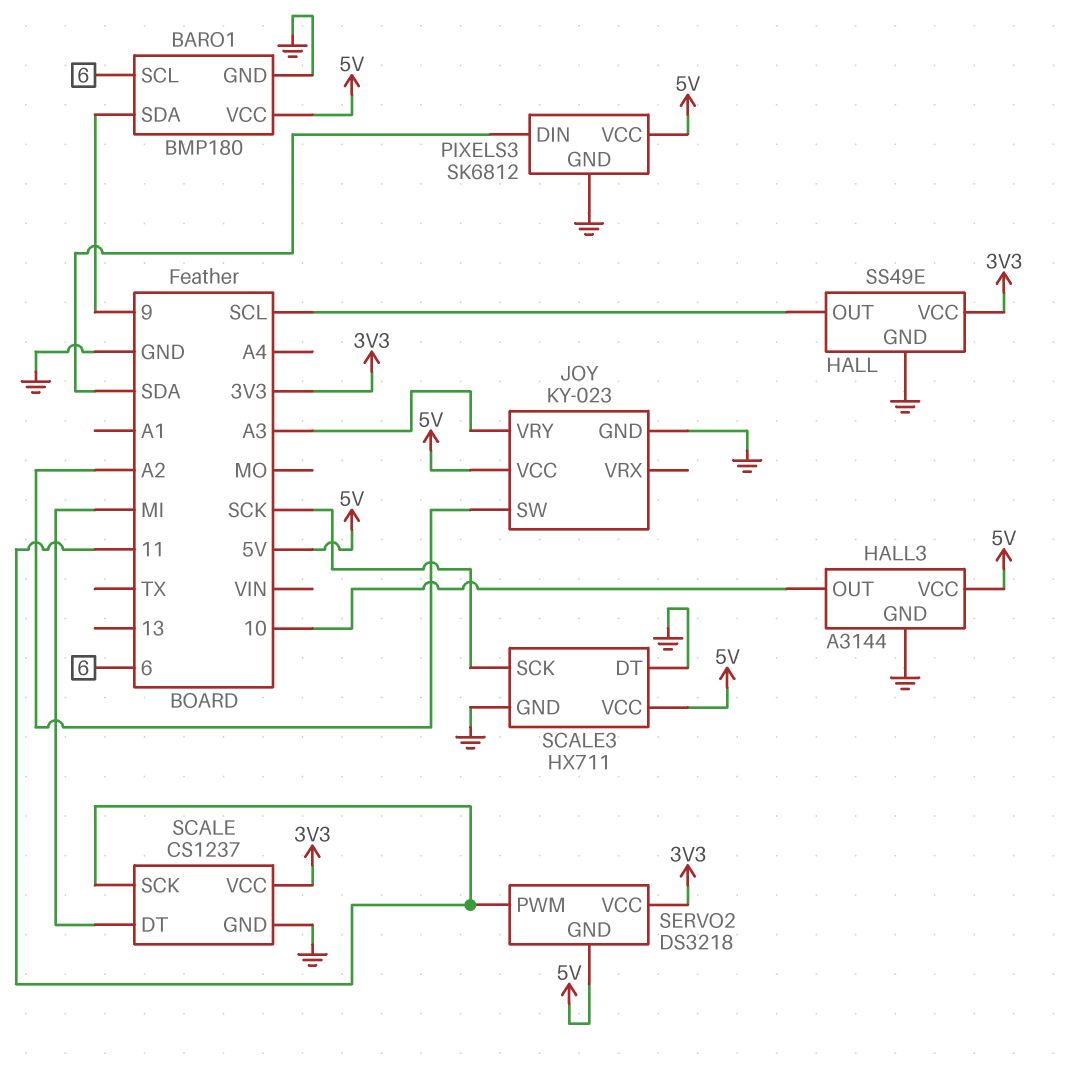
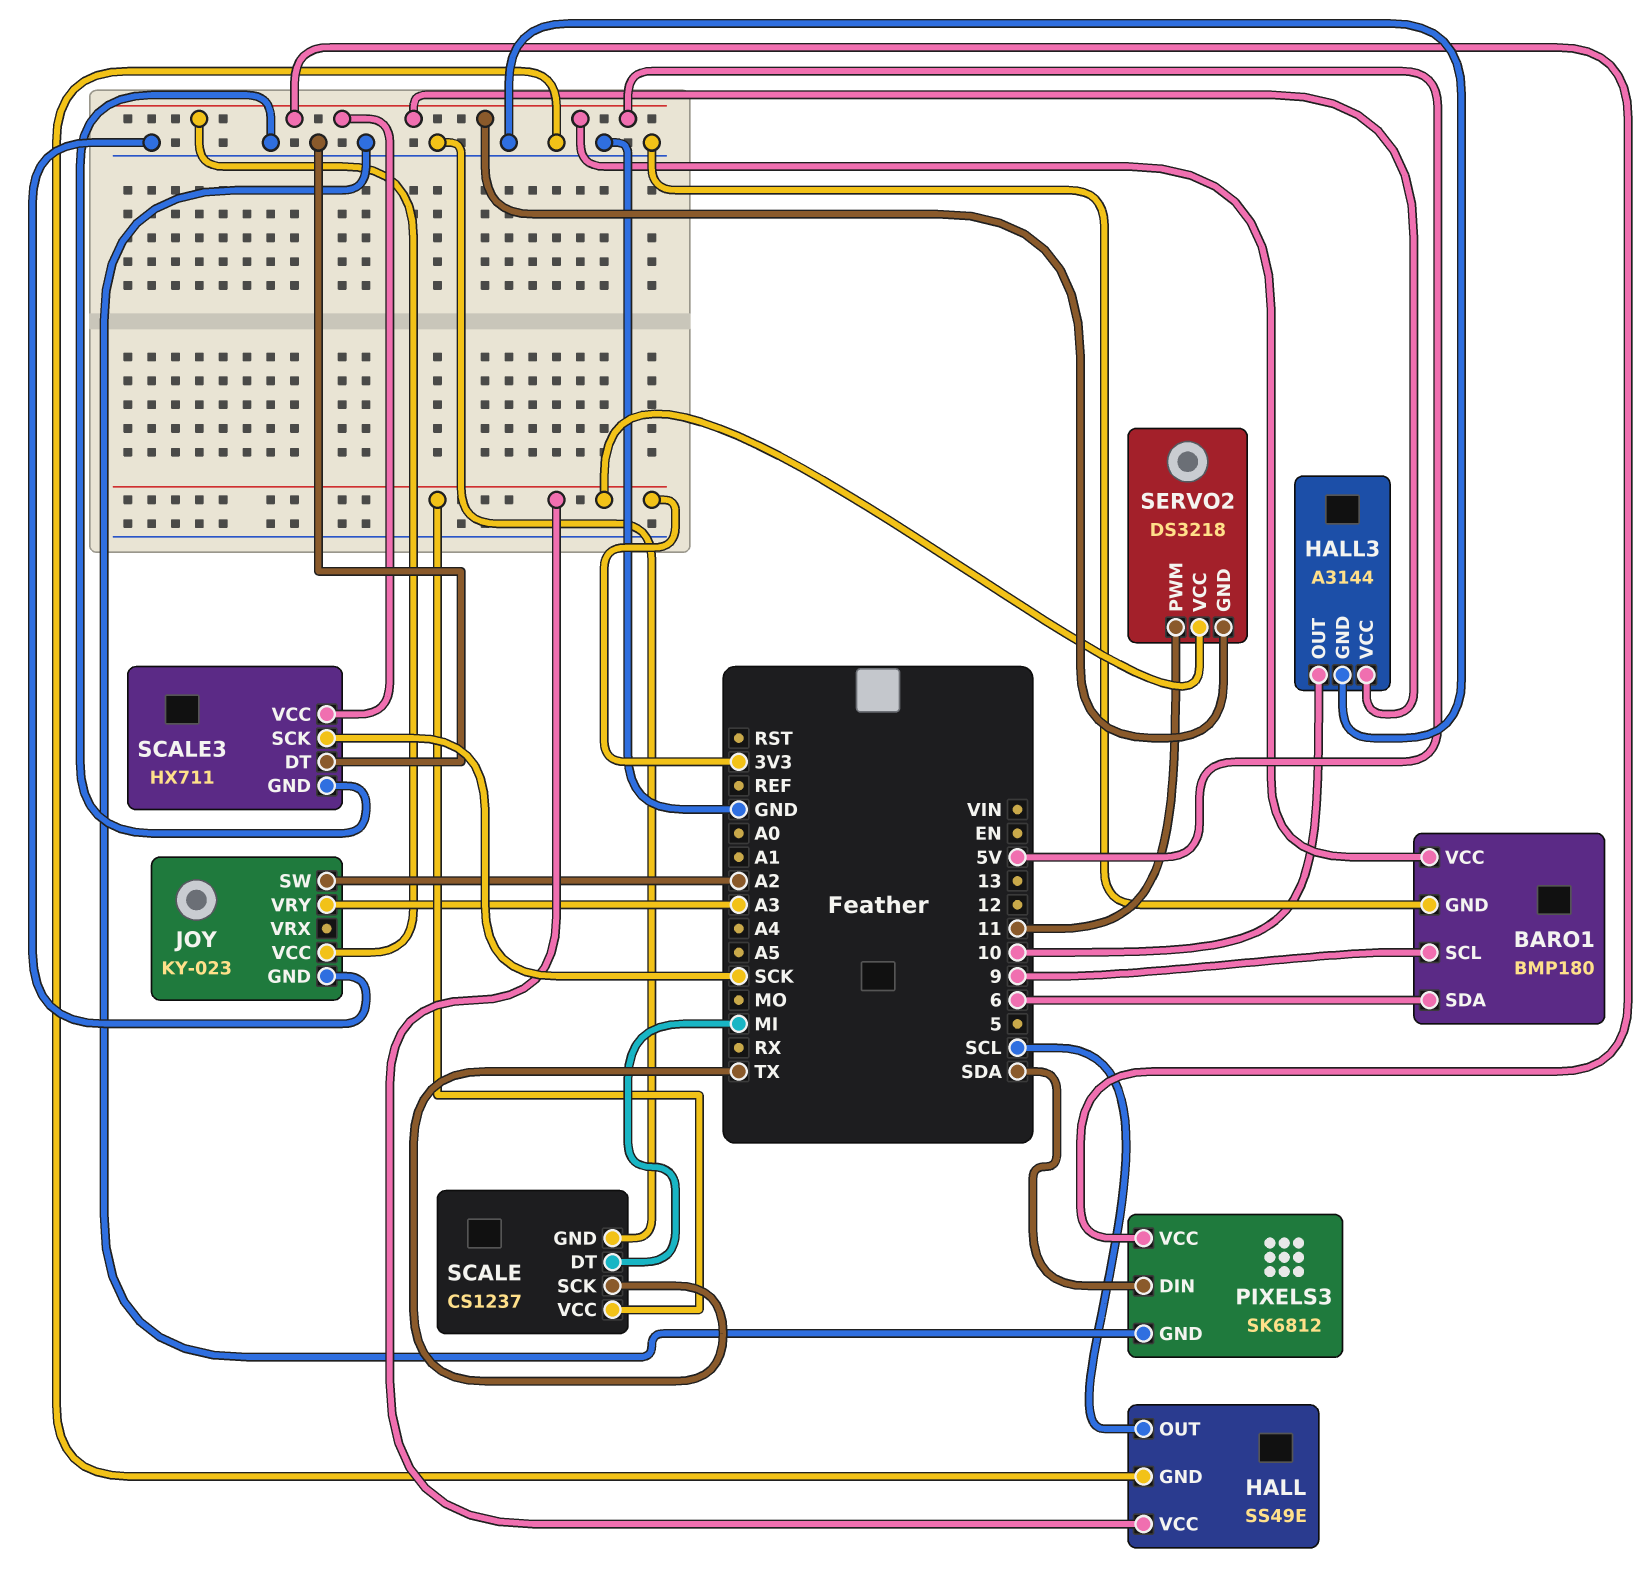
BARO1 pin SCL: 6 -> 9
BARO1 pin SDA: 9 -> 6
SCALE pin SCK: 11 -> TX

